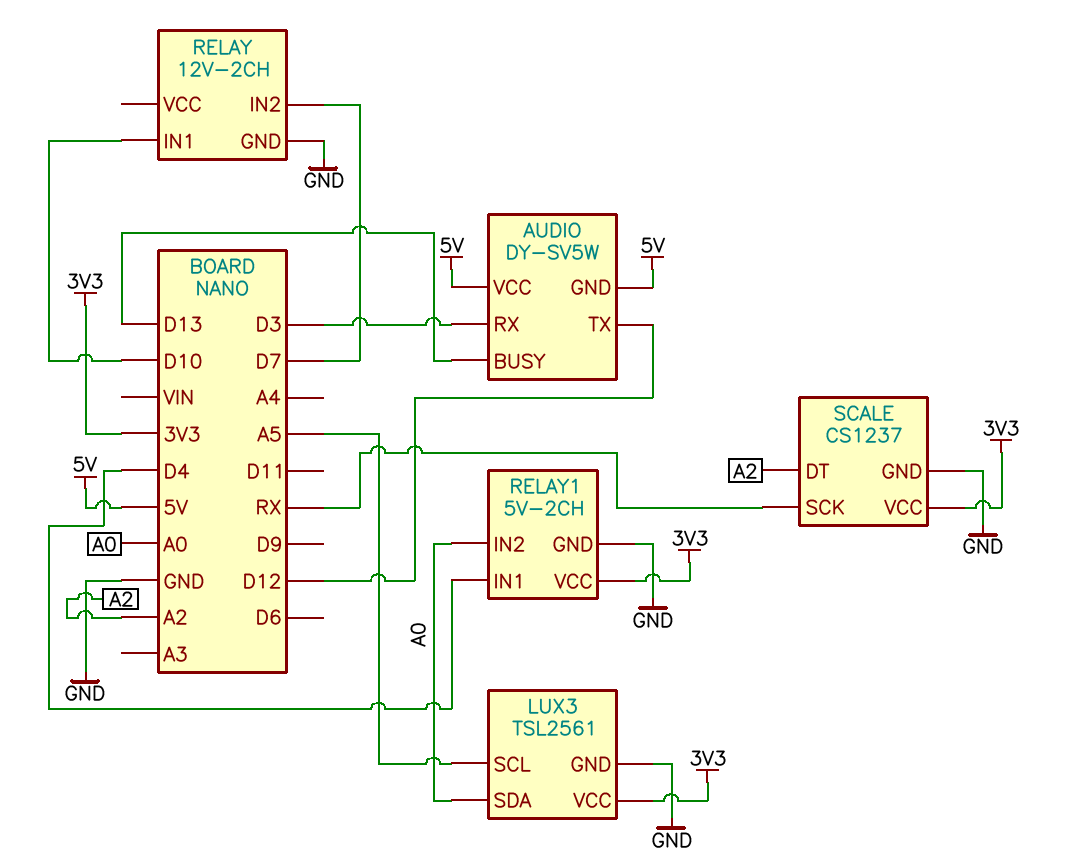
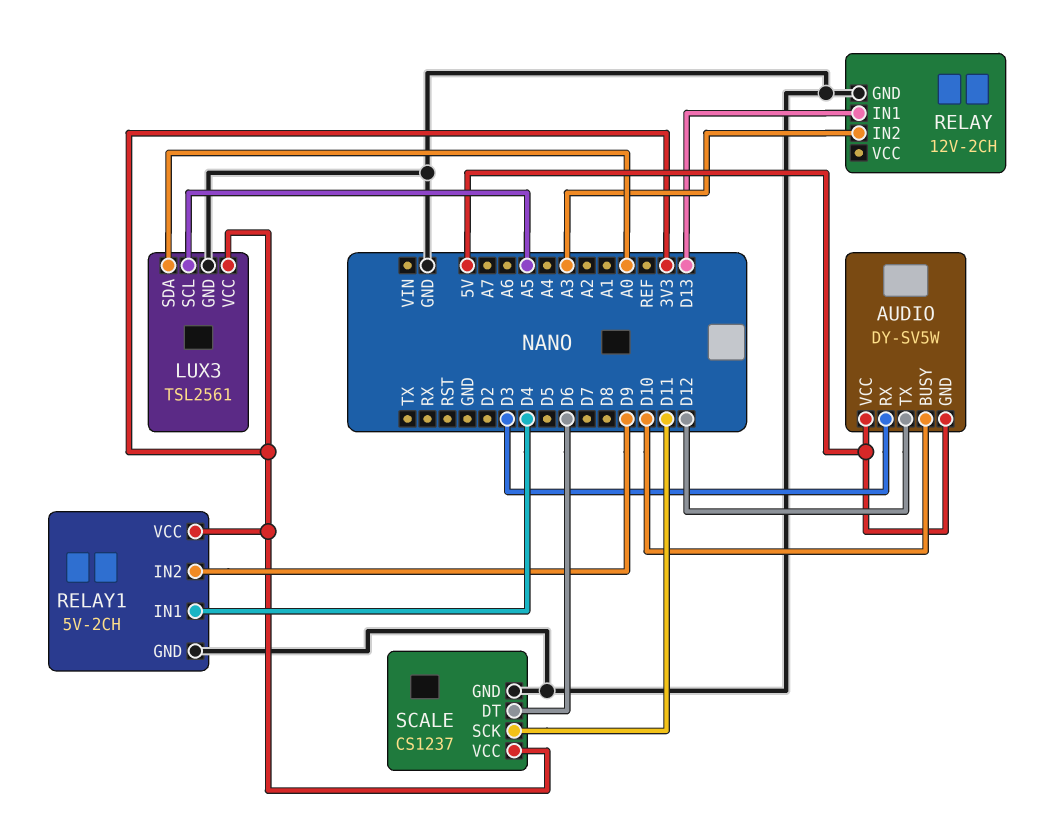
AUDIO pin BUSY: D13 -> D10
RELAY pin IN1: D10 -> D13
RELAY pin IN2: D7 -> A3
RELAY1 pin IN2: A0 -> D9
SCALE pin DT: A2 -> D6
SCALE pin SCK: RX -> D11

